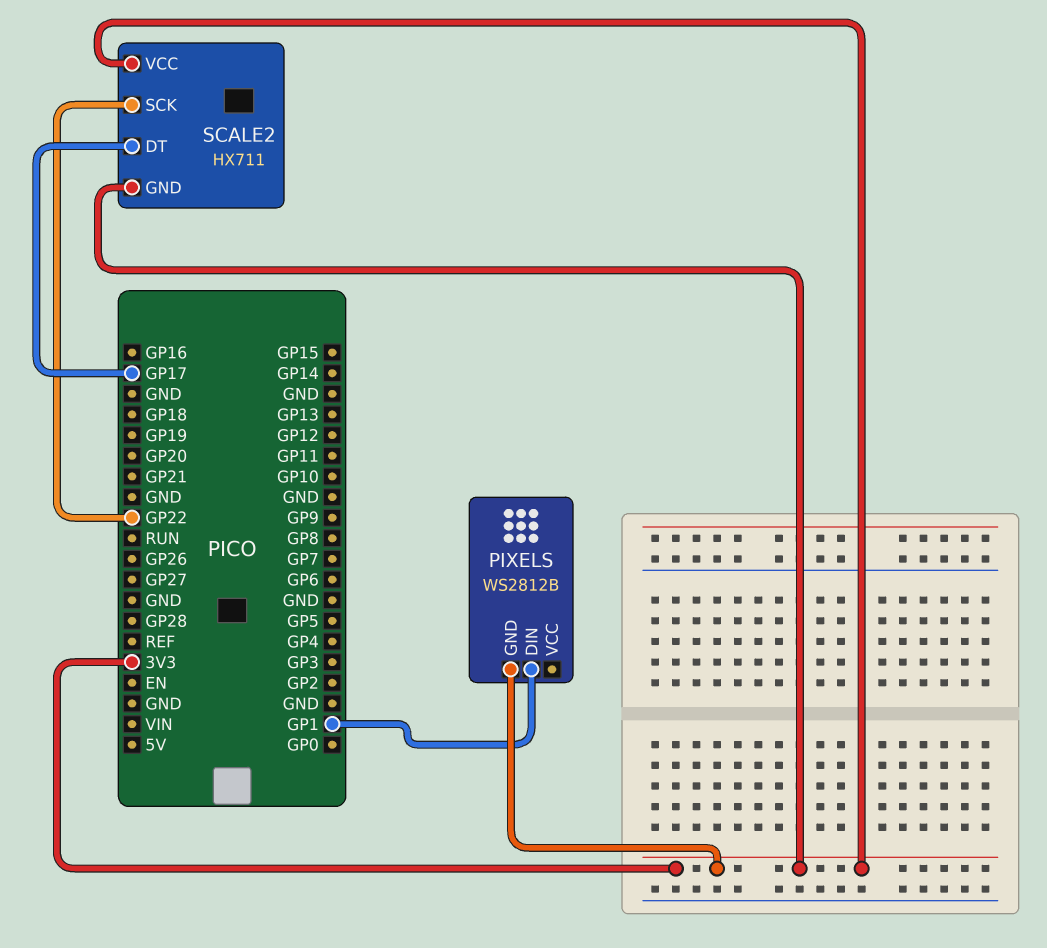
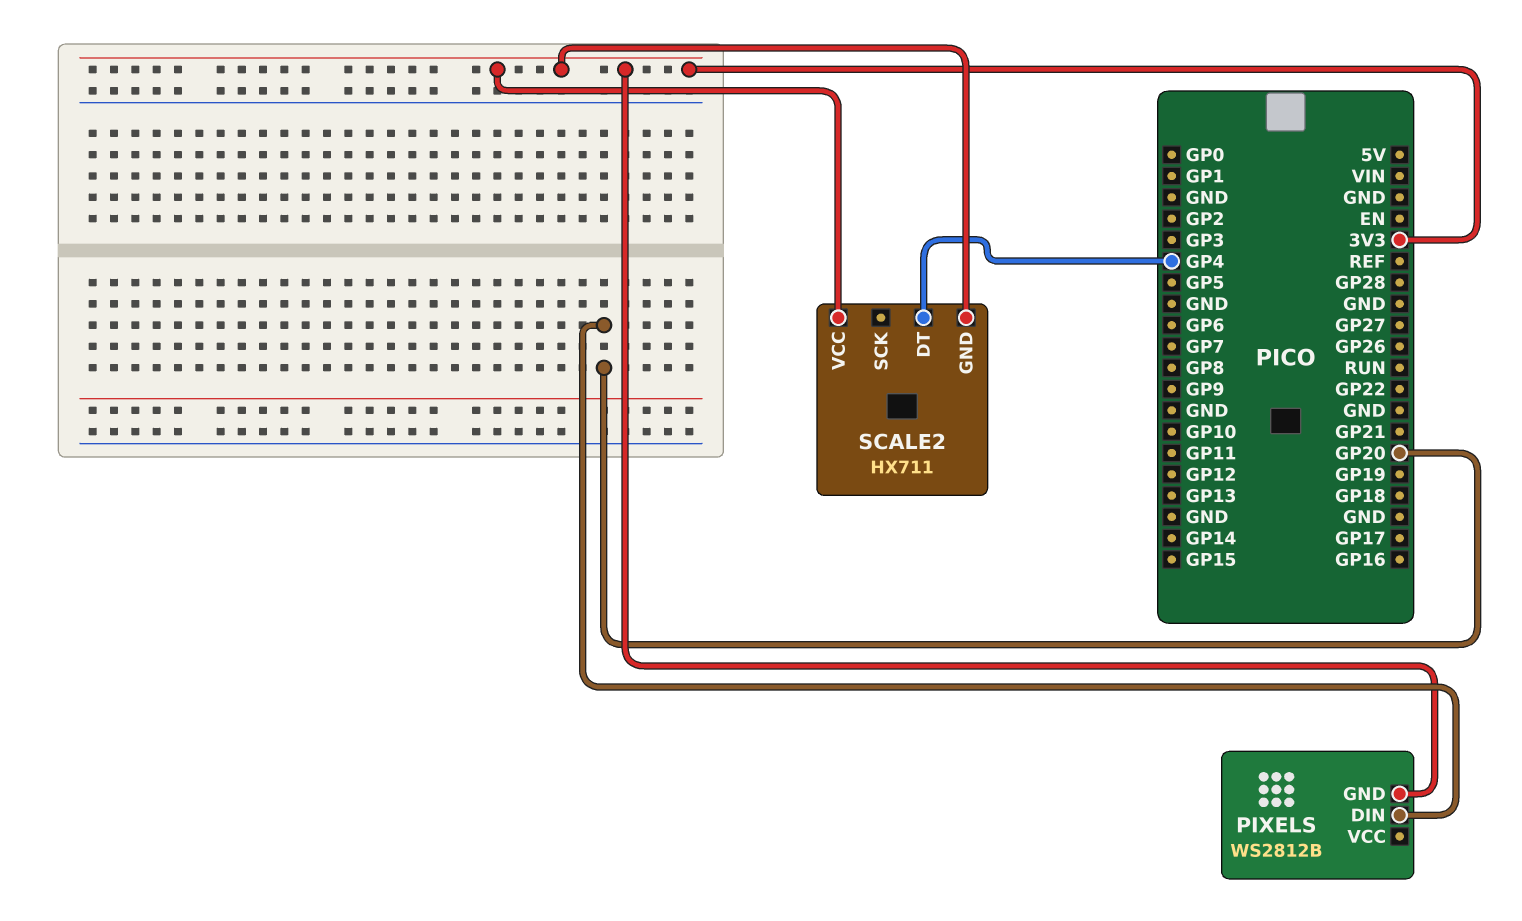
PIXELS pin DIN: GP1 -> GP20
SCALE2 pin DT: GP17 -> GP4
SCALE2 pin SCK: GP22 -> none

